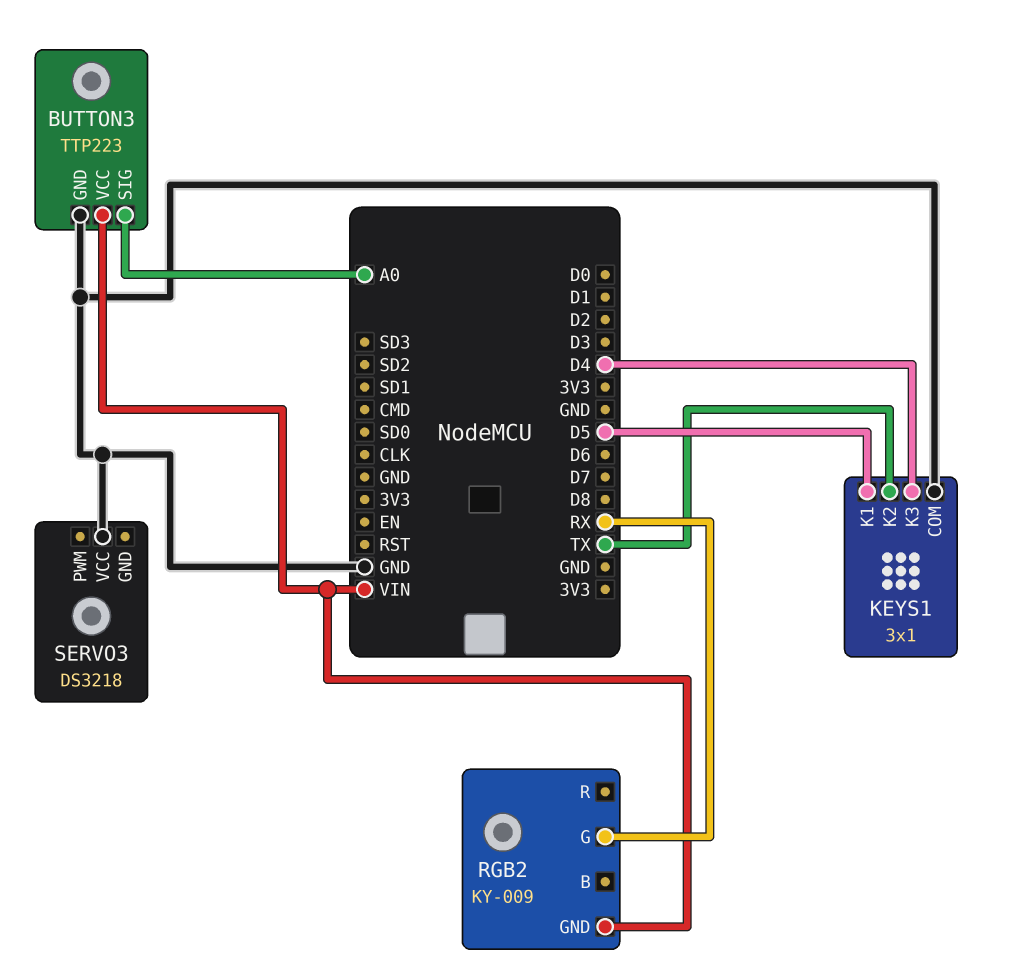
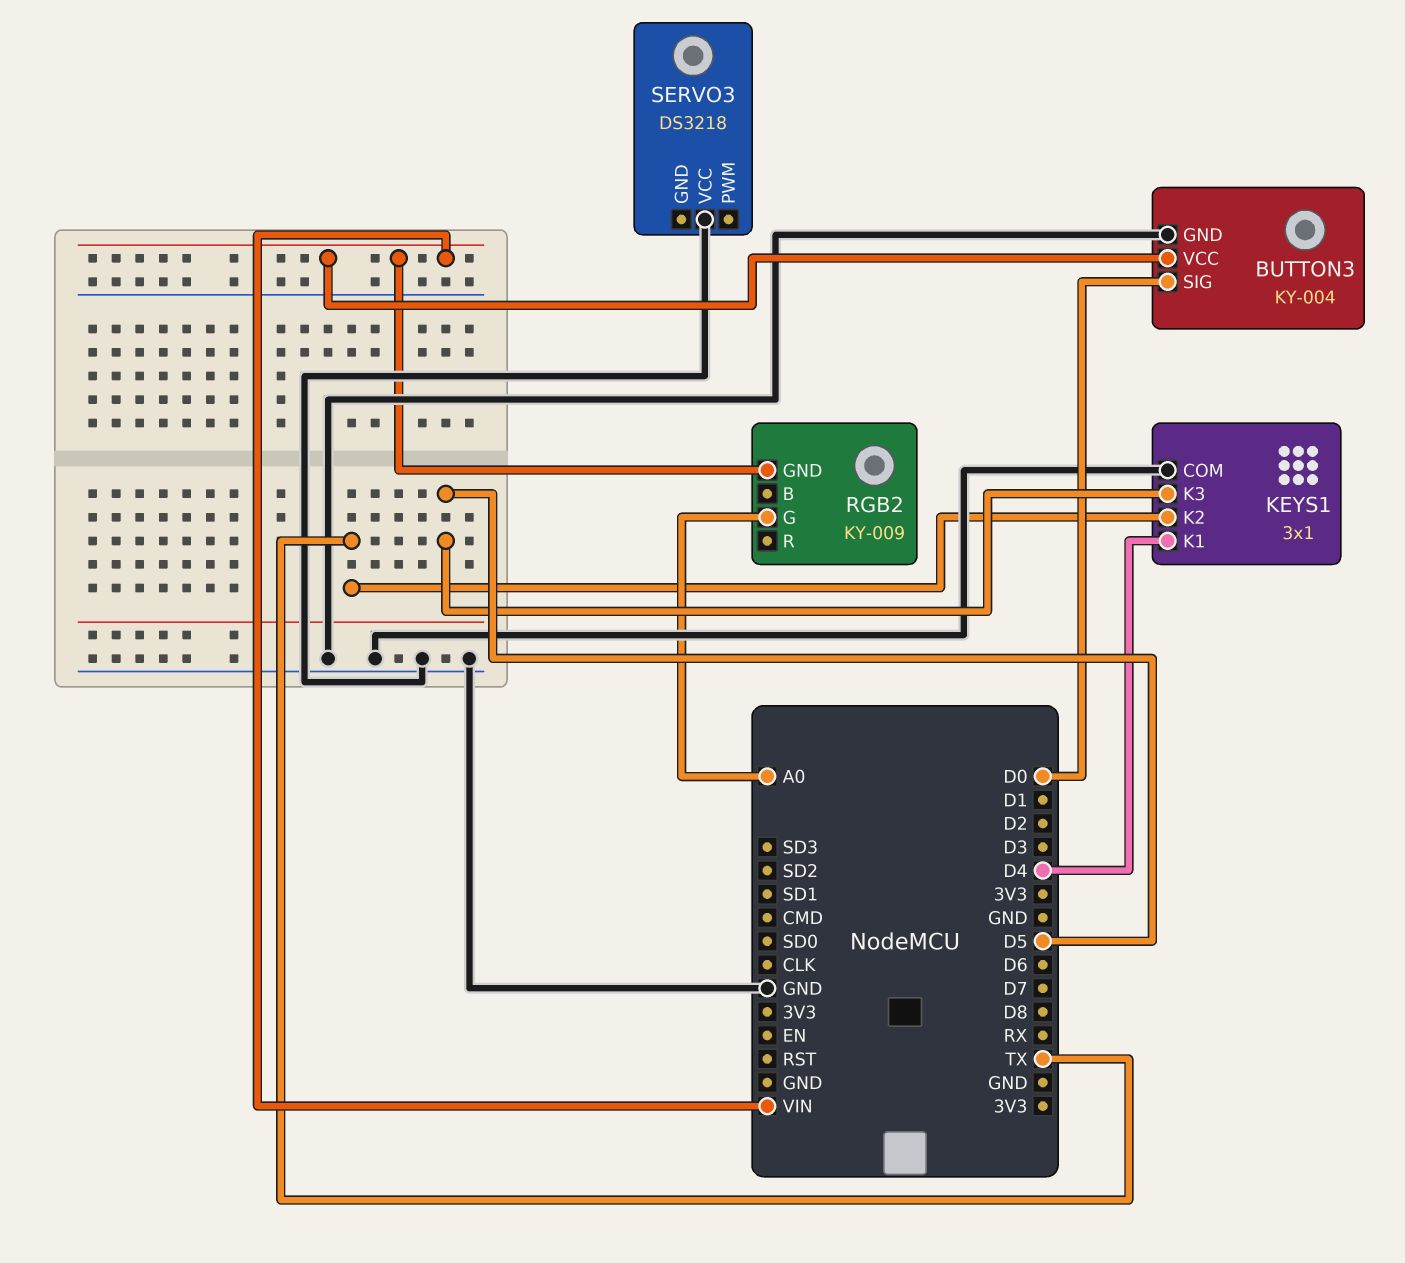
BUTTON3: TTP223 -> KY-004
BUTTON3 pin SIG: A0 -> D0
KEYS1 pin K1: D5 -> D4
KEYS1 pin K3: D4 -> D5
RGB2 pin G: RX -> A0

